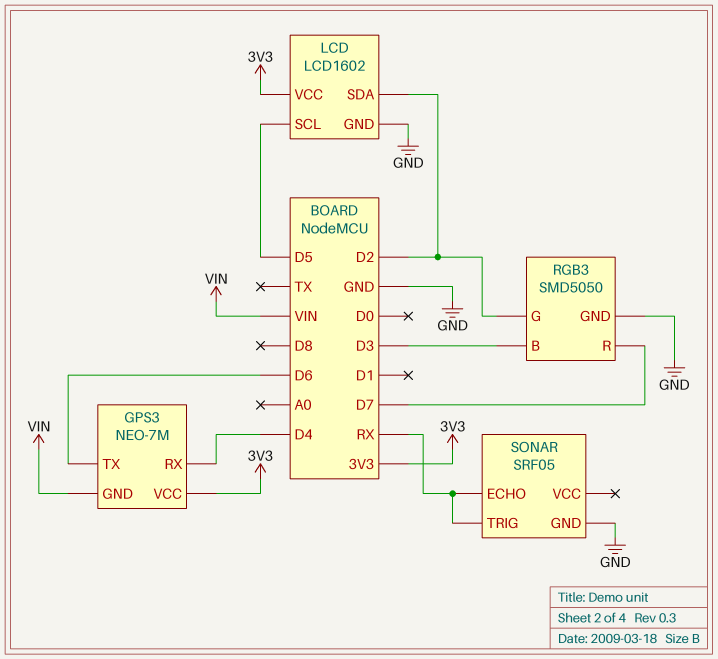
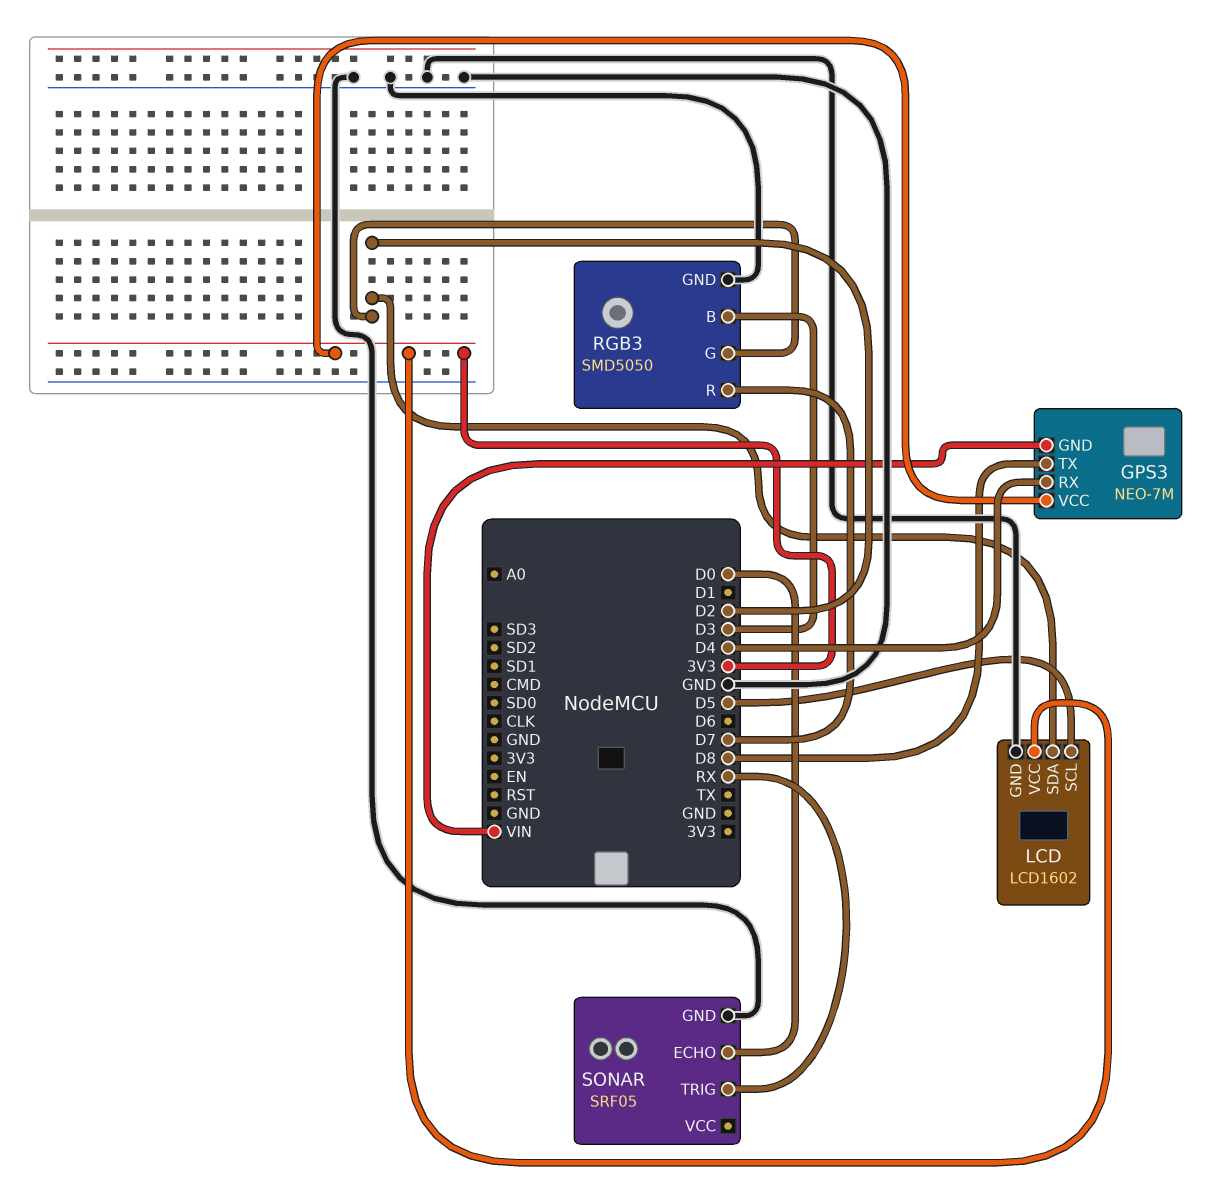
GPS3 pin TX: D6 -> D8
SONAR pin ECHO: RX -> D0

